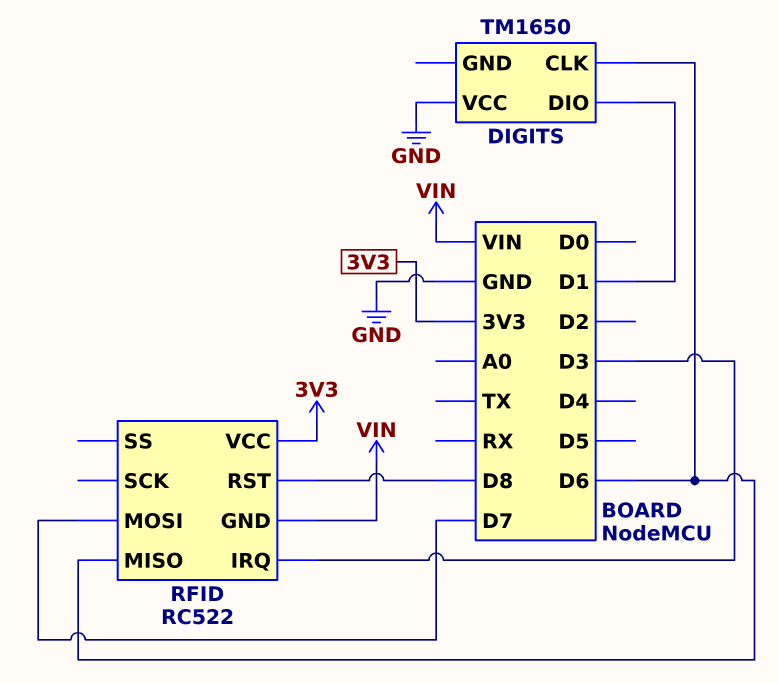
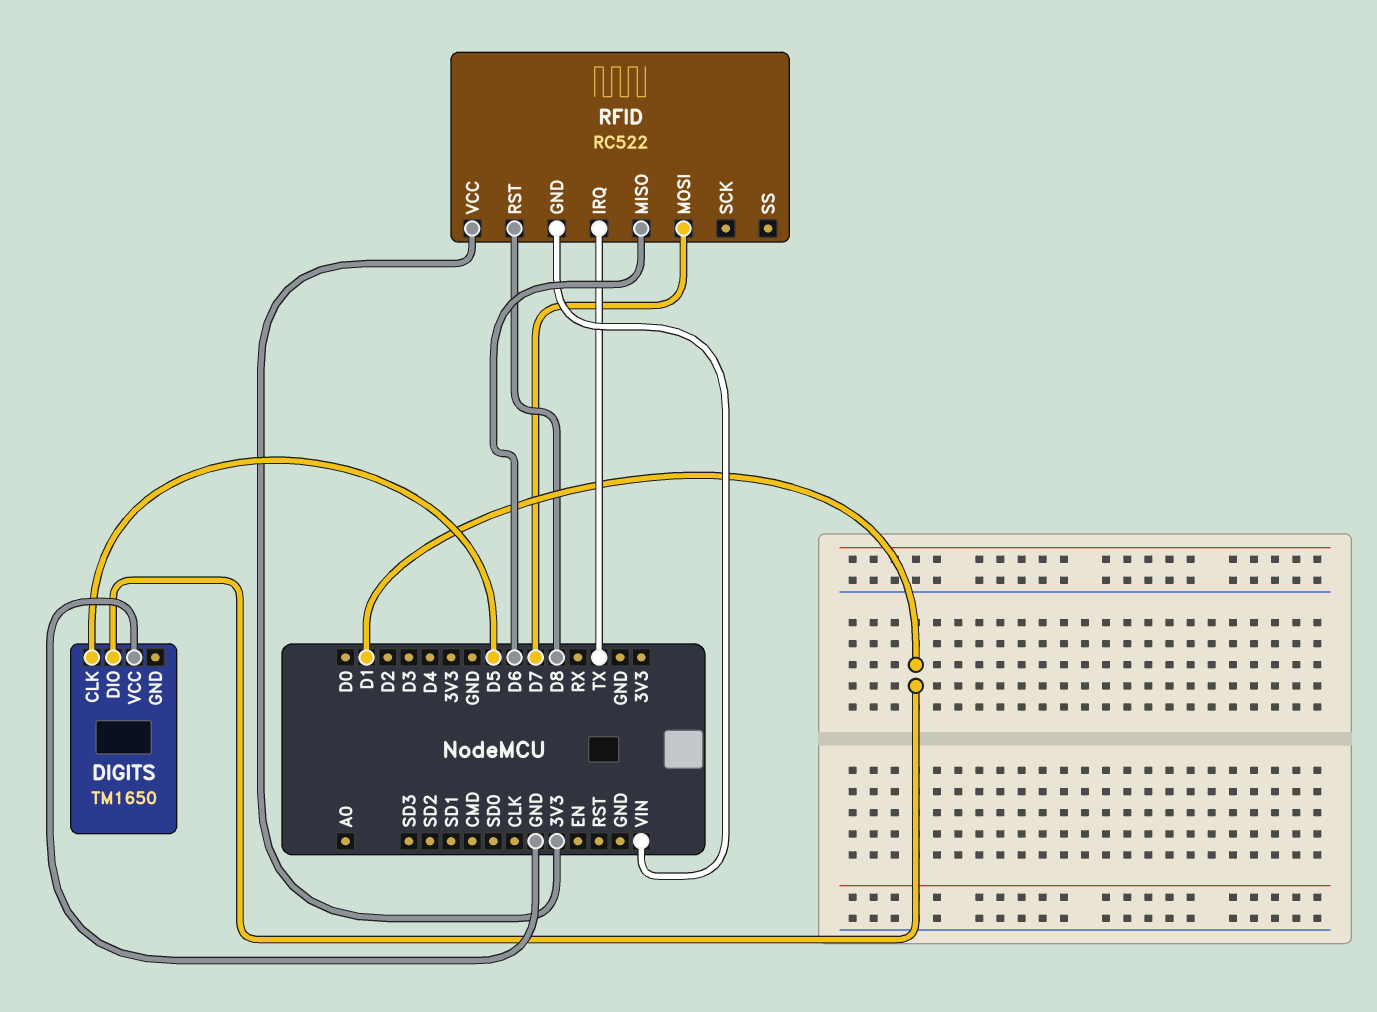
DIGITS pin CLK: D6 -> D5
RFID pin IRQ: D3 -> TX

